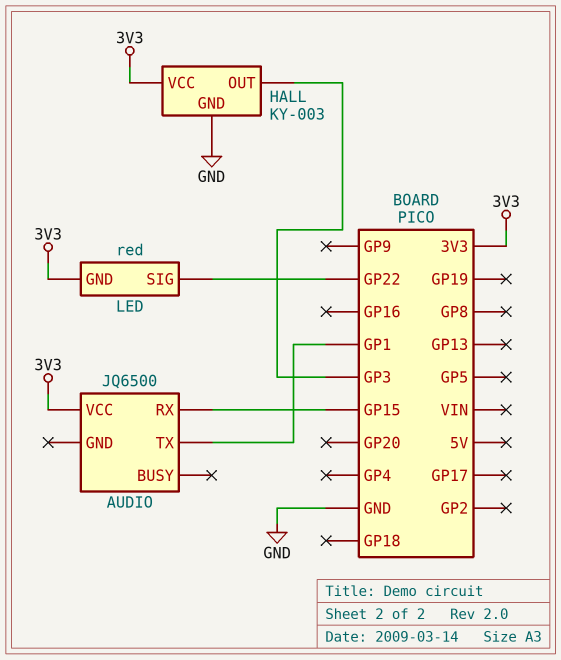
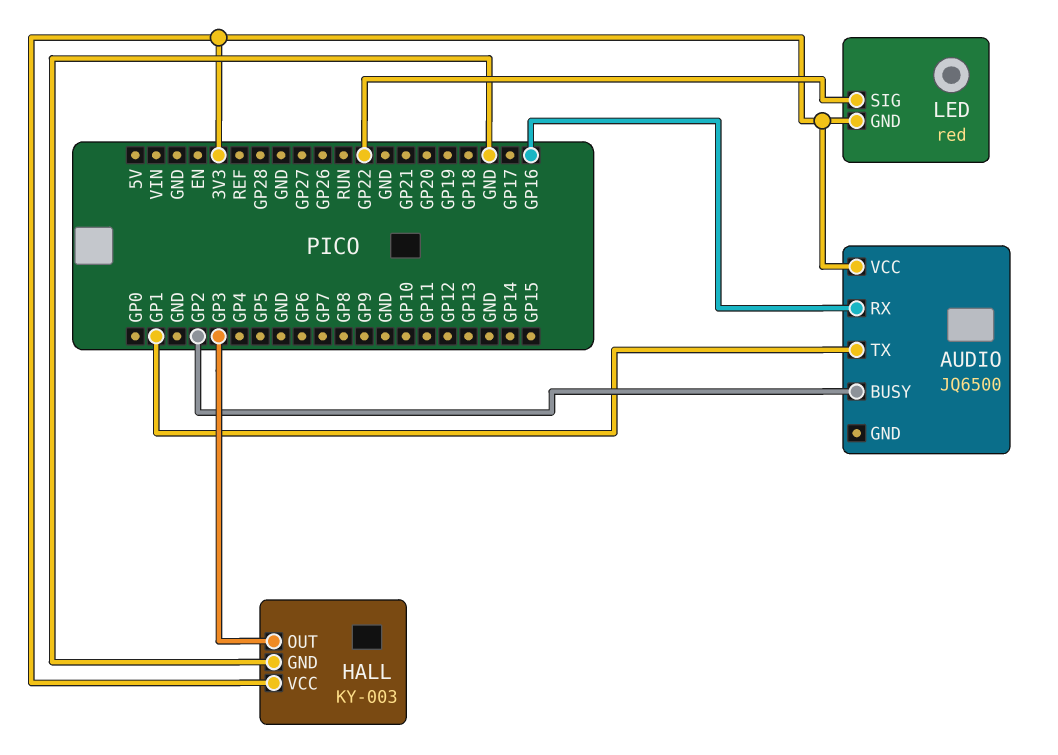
AUDIO pin BUSY: none -> GP2
AUDIO pin RX: GP15 -> GP16

